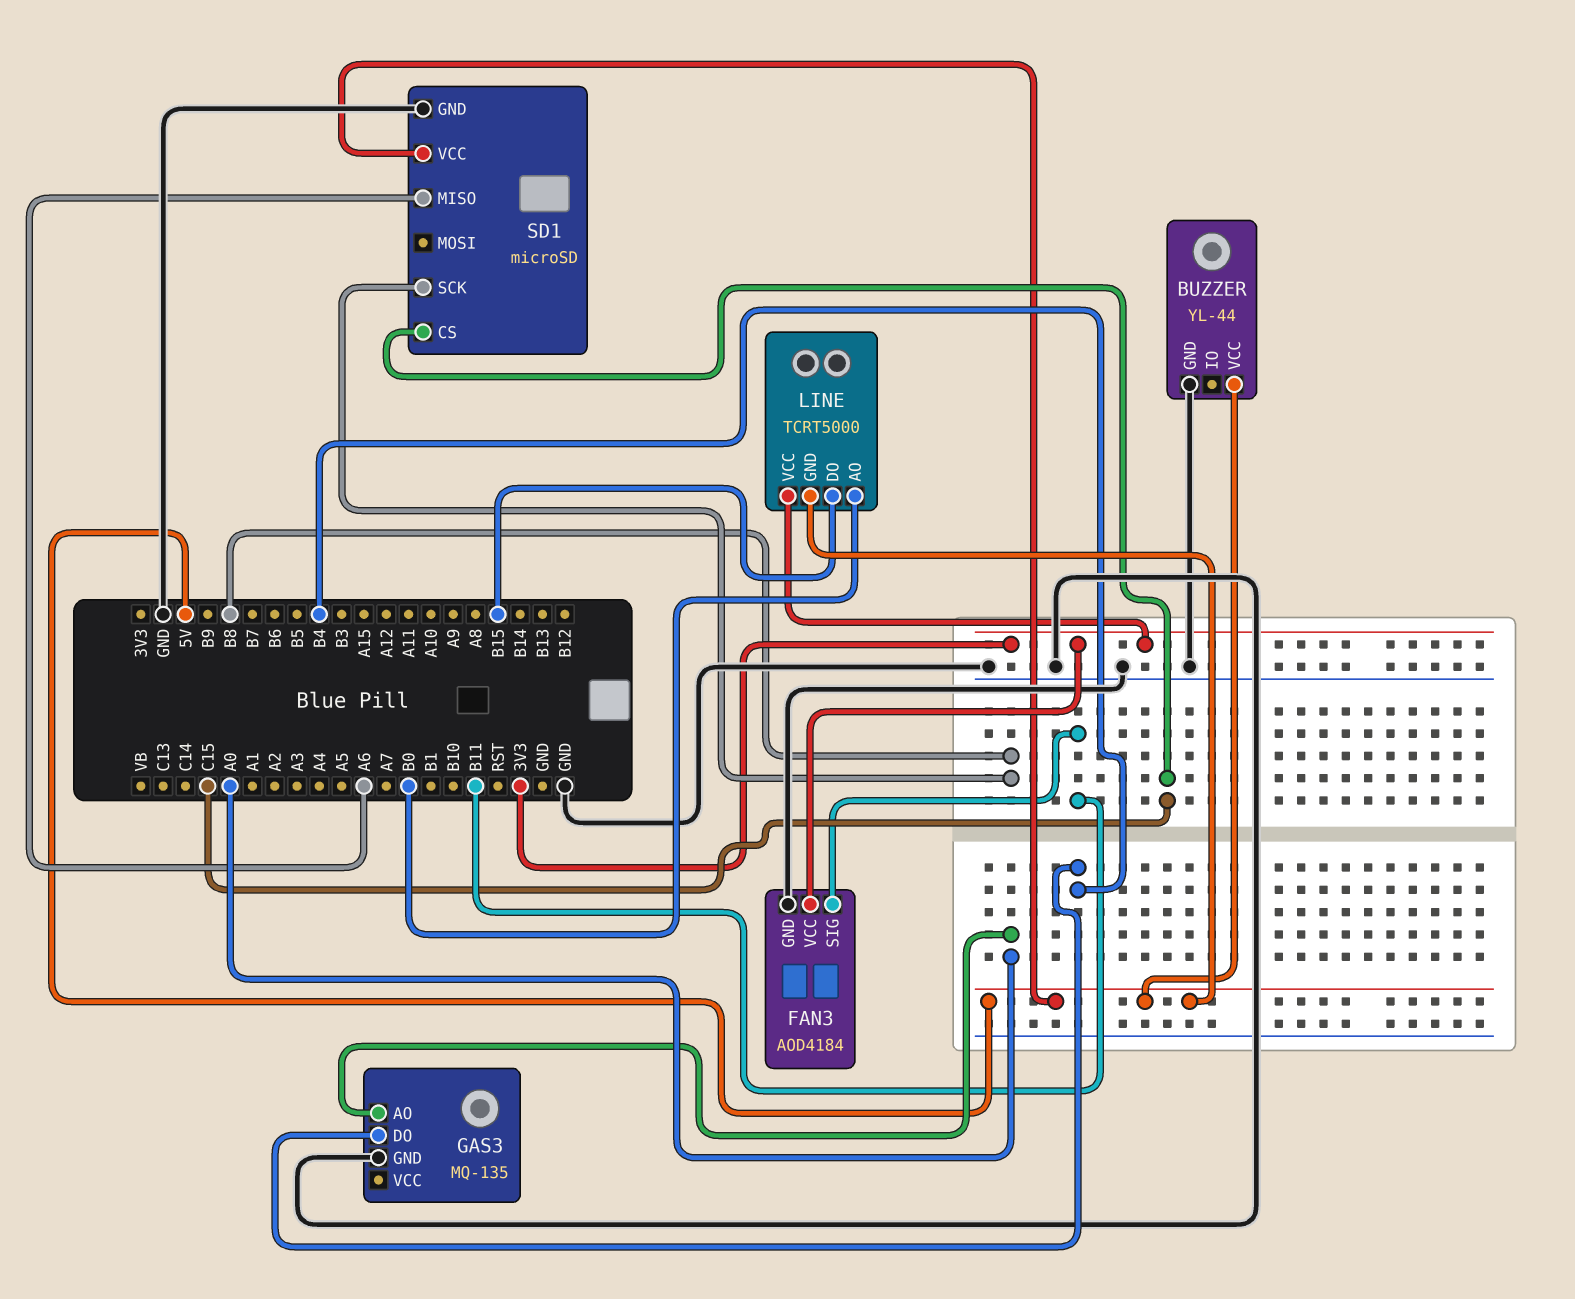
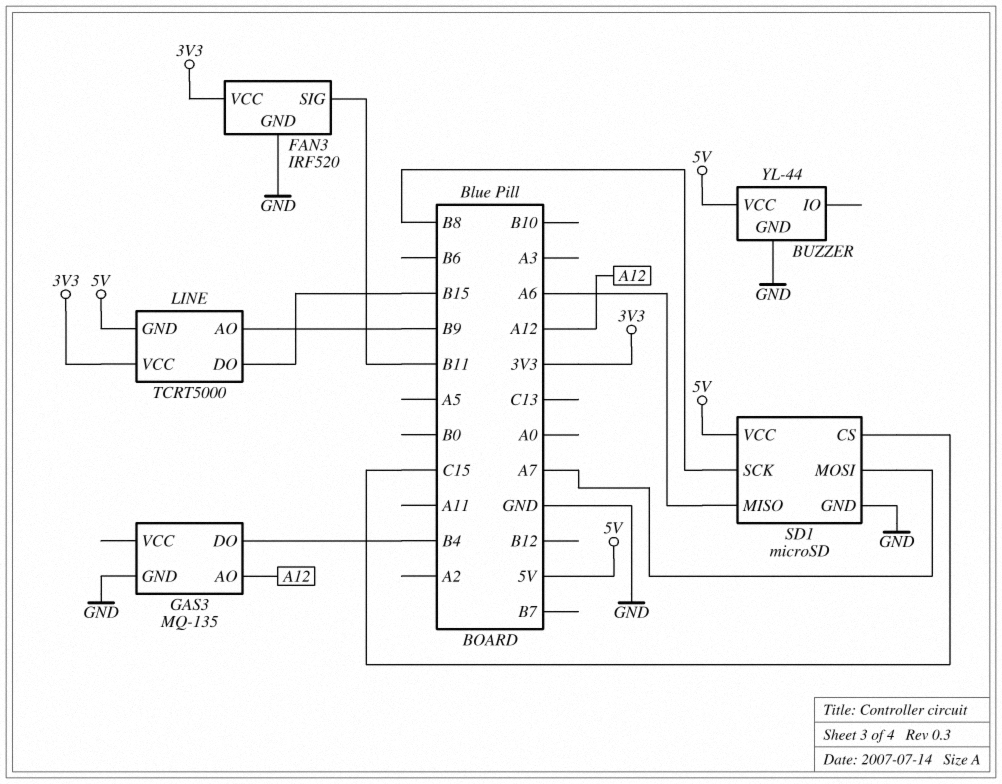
FAN3: AOD4184 -> IRF520
GAS3 pin AO: A0 -> A12
LINE pin AO: B0 -> B9
SD1 pin MOSI: none -> A7

